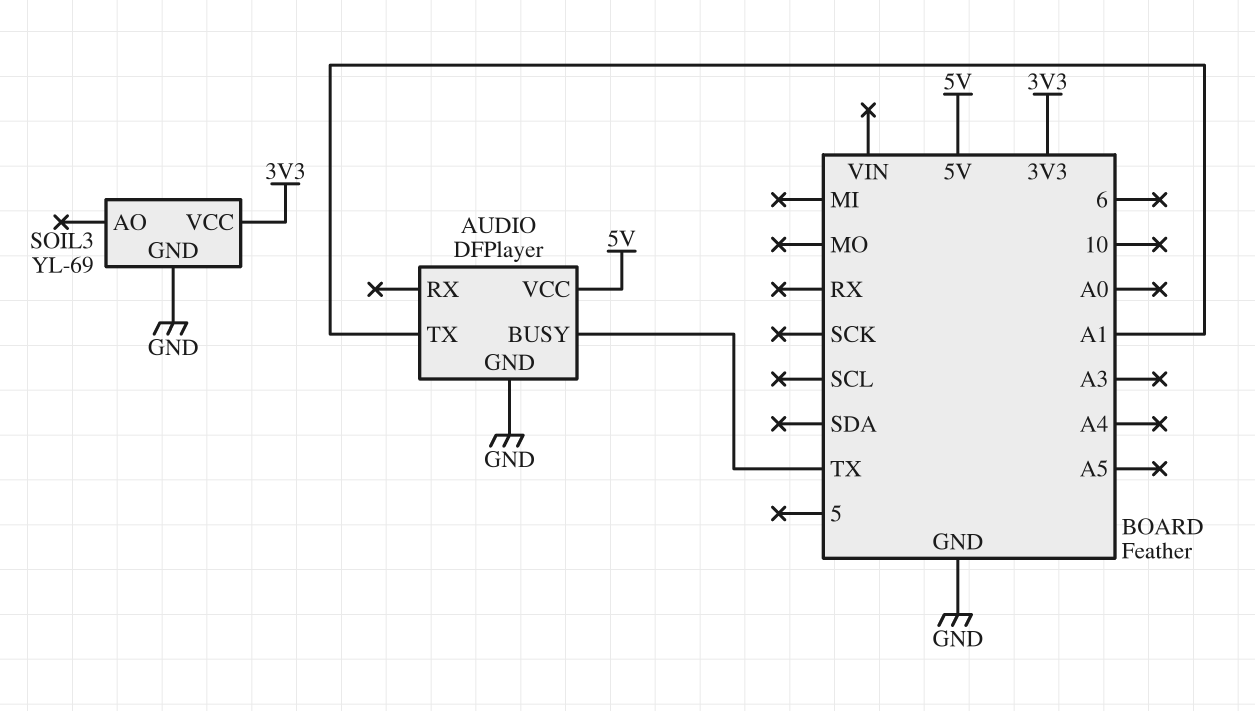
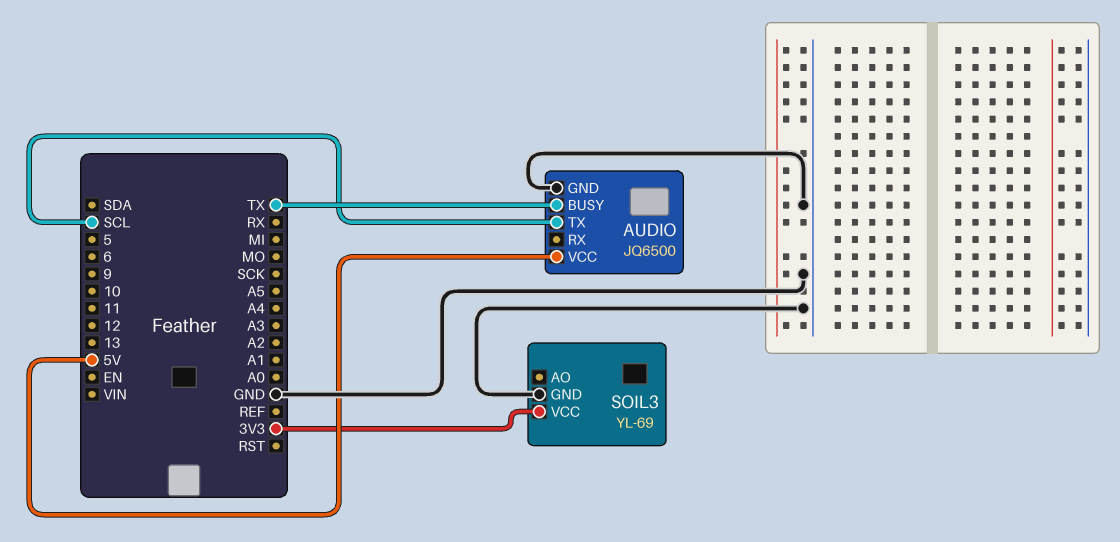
AUDIO: DFPlayer -> JQ6500
AUDIO pin TX: A1 -> SCL

